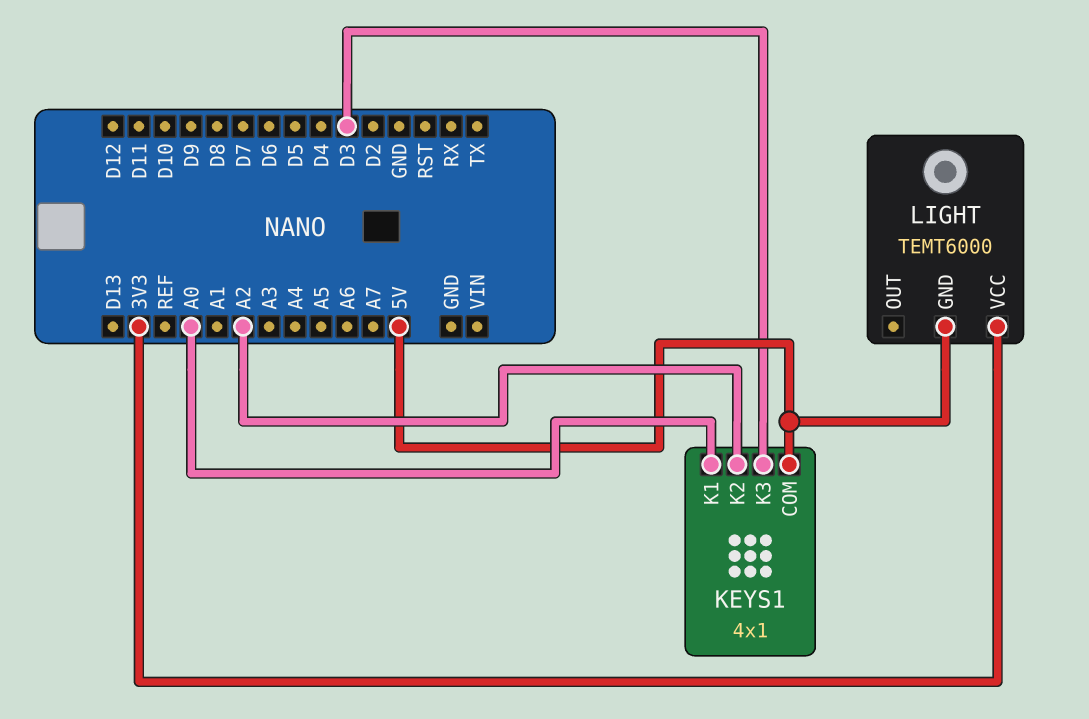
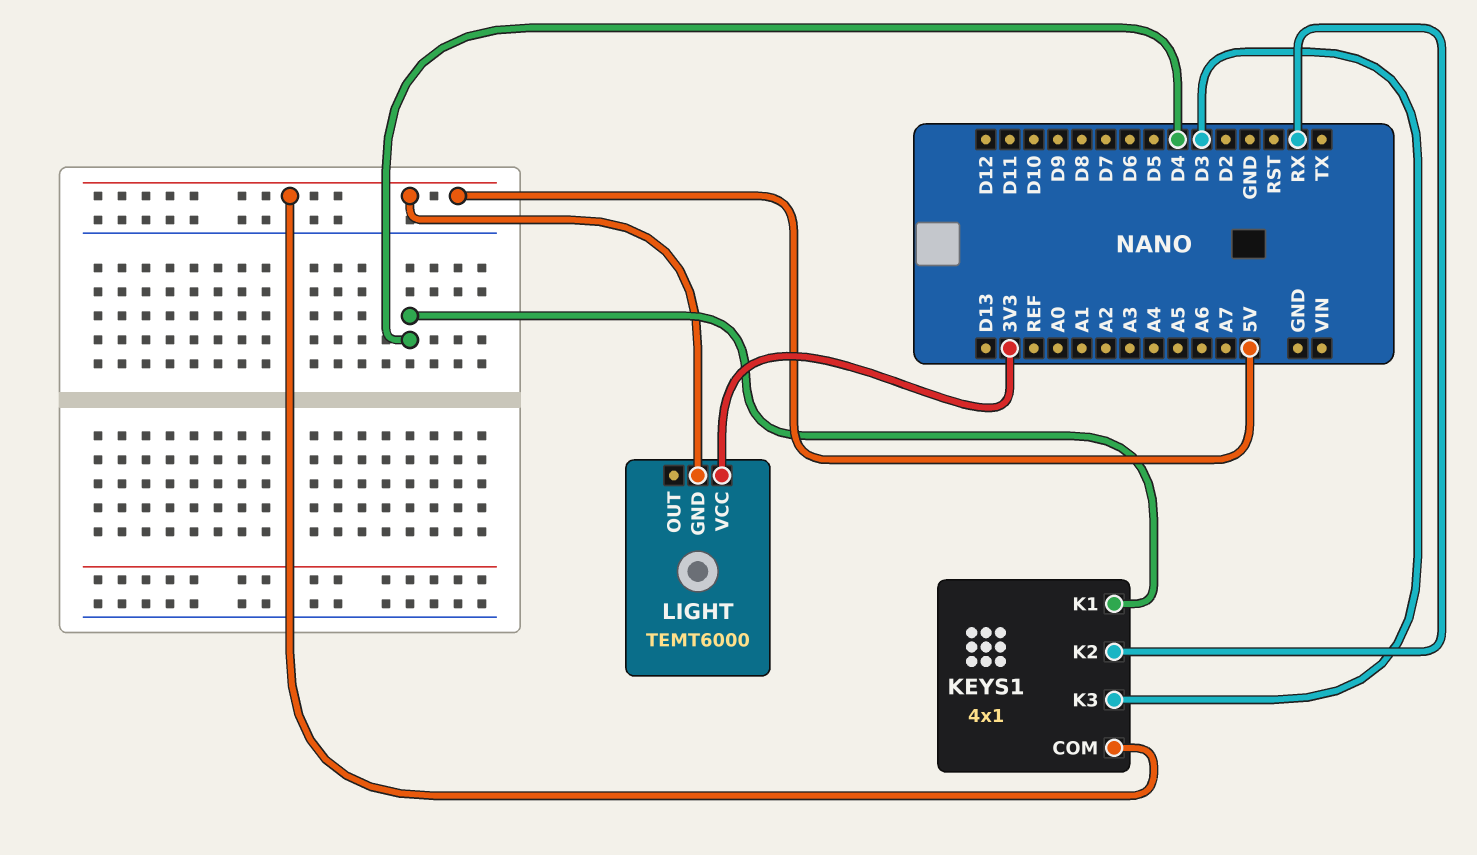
KEYS1 pin K1: A0 -> D4
KEYS1 pin K2: A2 -> RX

